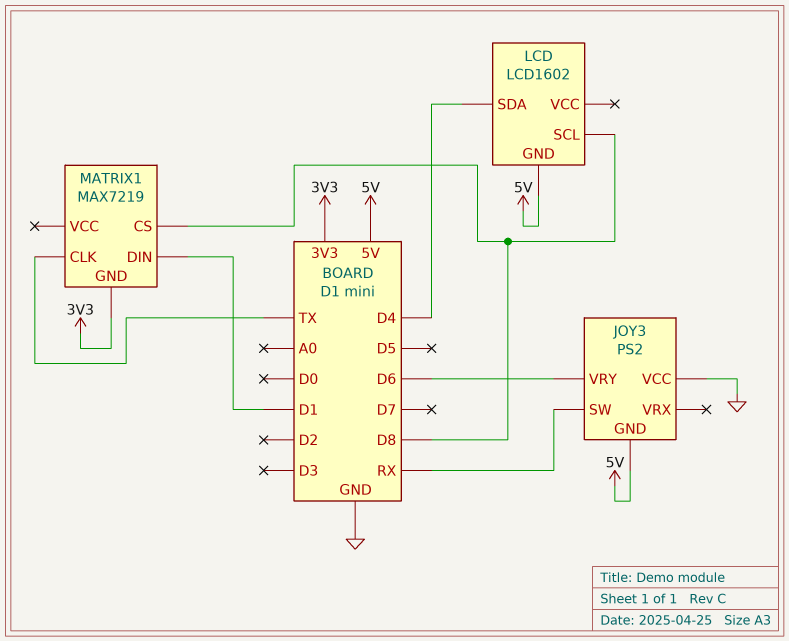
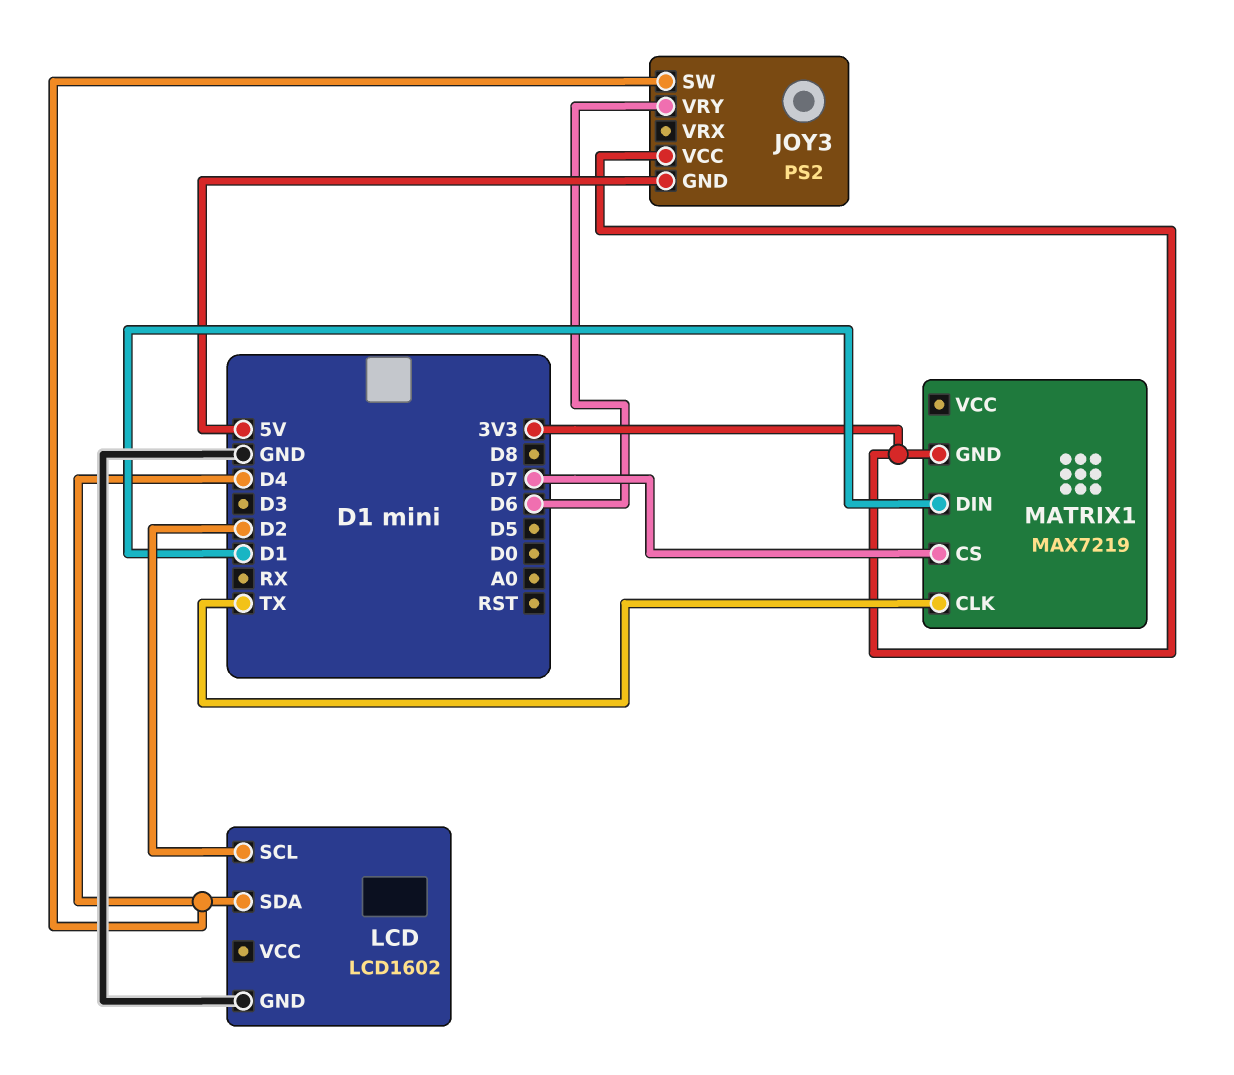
JOY3 pin SW: RX -> D4
JOY3 pin VCC: GND -> 3V3
LCD pin GND: 5V -> GND
LCD pin SCL: D8 -> D2
MATRIX1 pin CS: D8 -> D7

